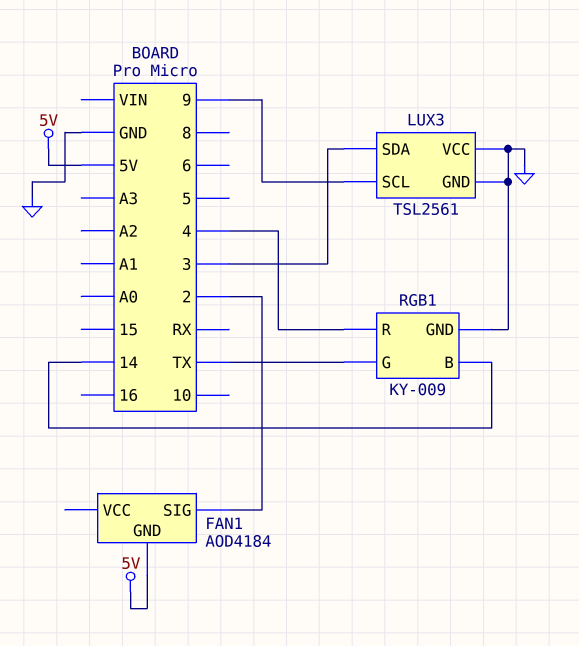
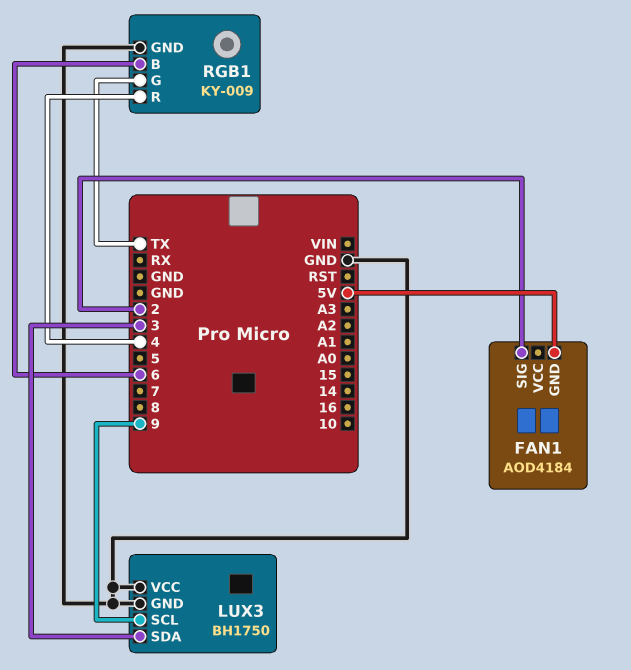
LUX3: TSL2561 -> BH1750
RGB1 pin B: 14 -> 6

